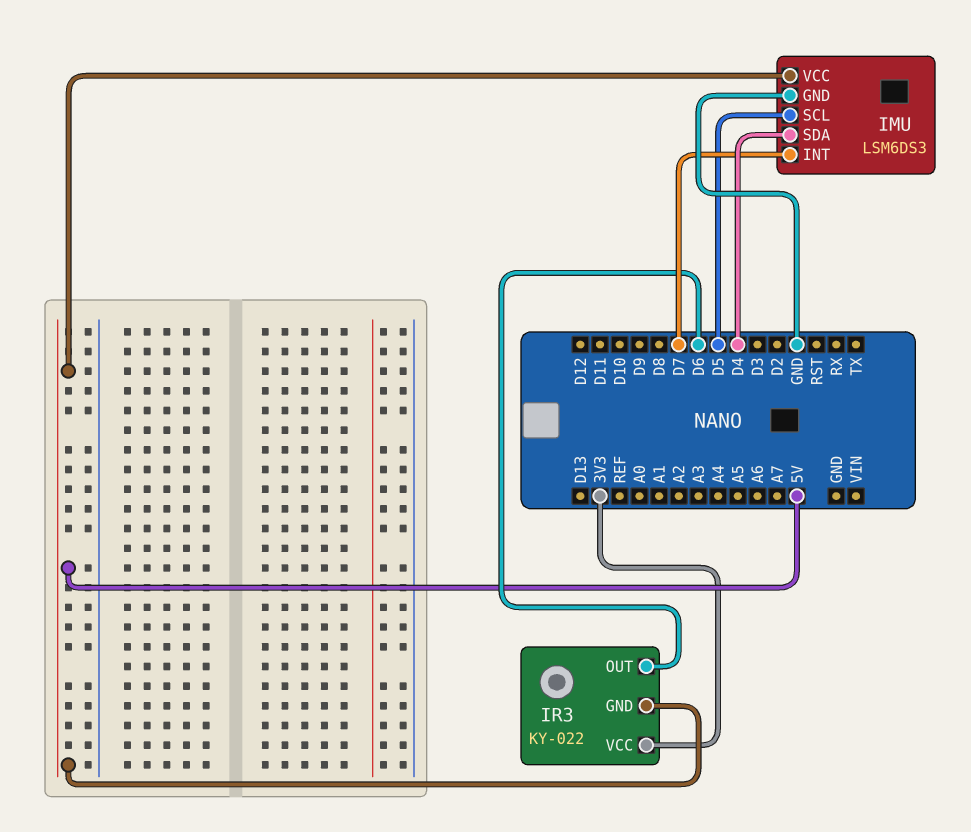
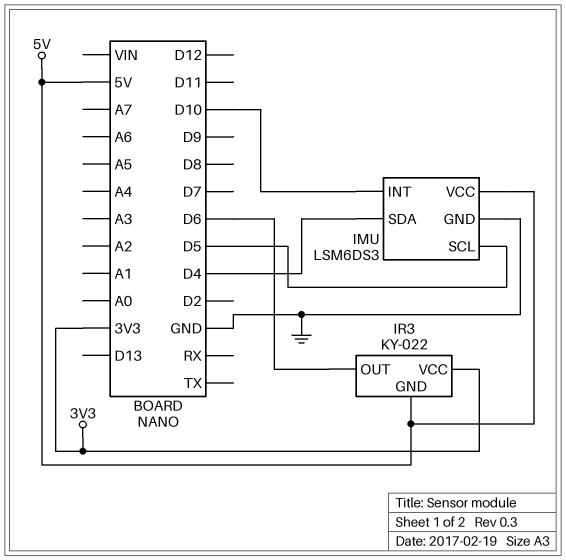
IMU pin INT: D7 -> D10

